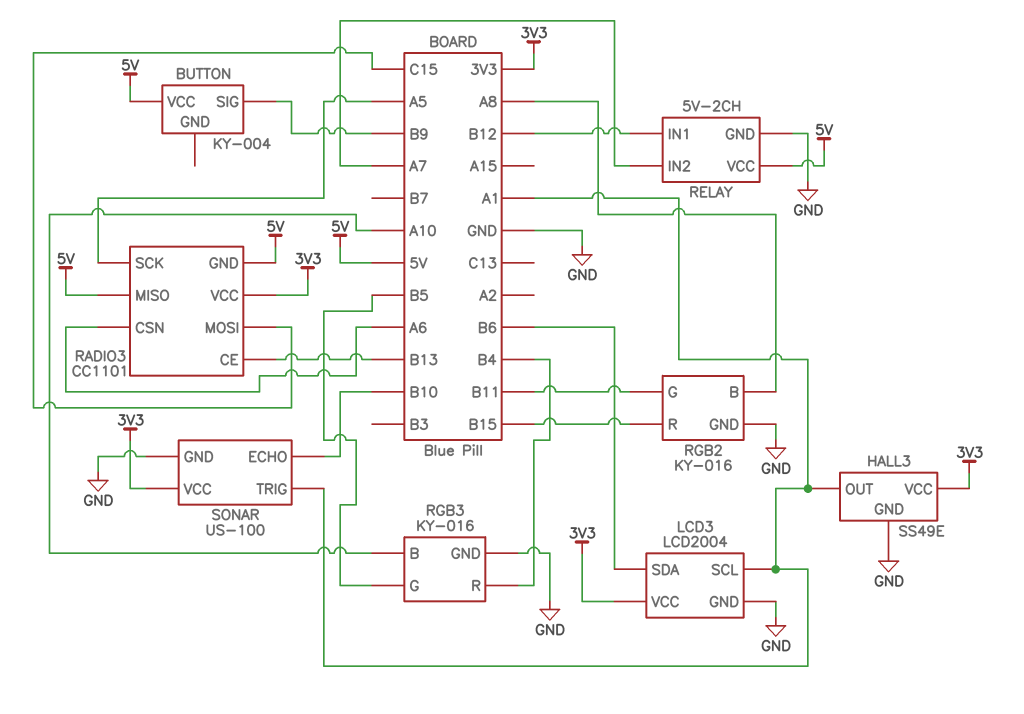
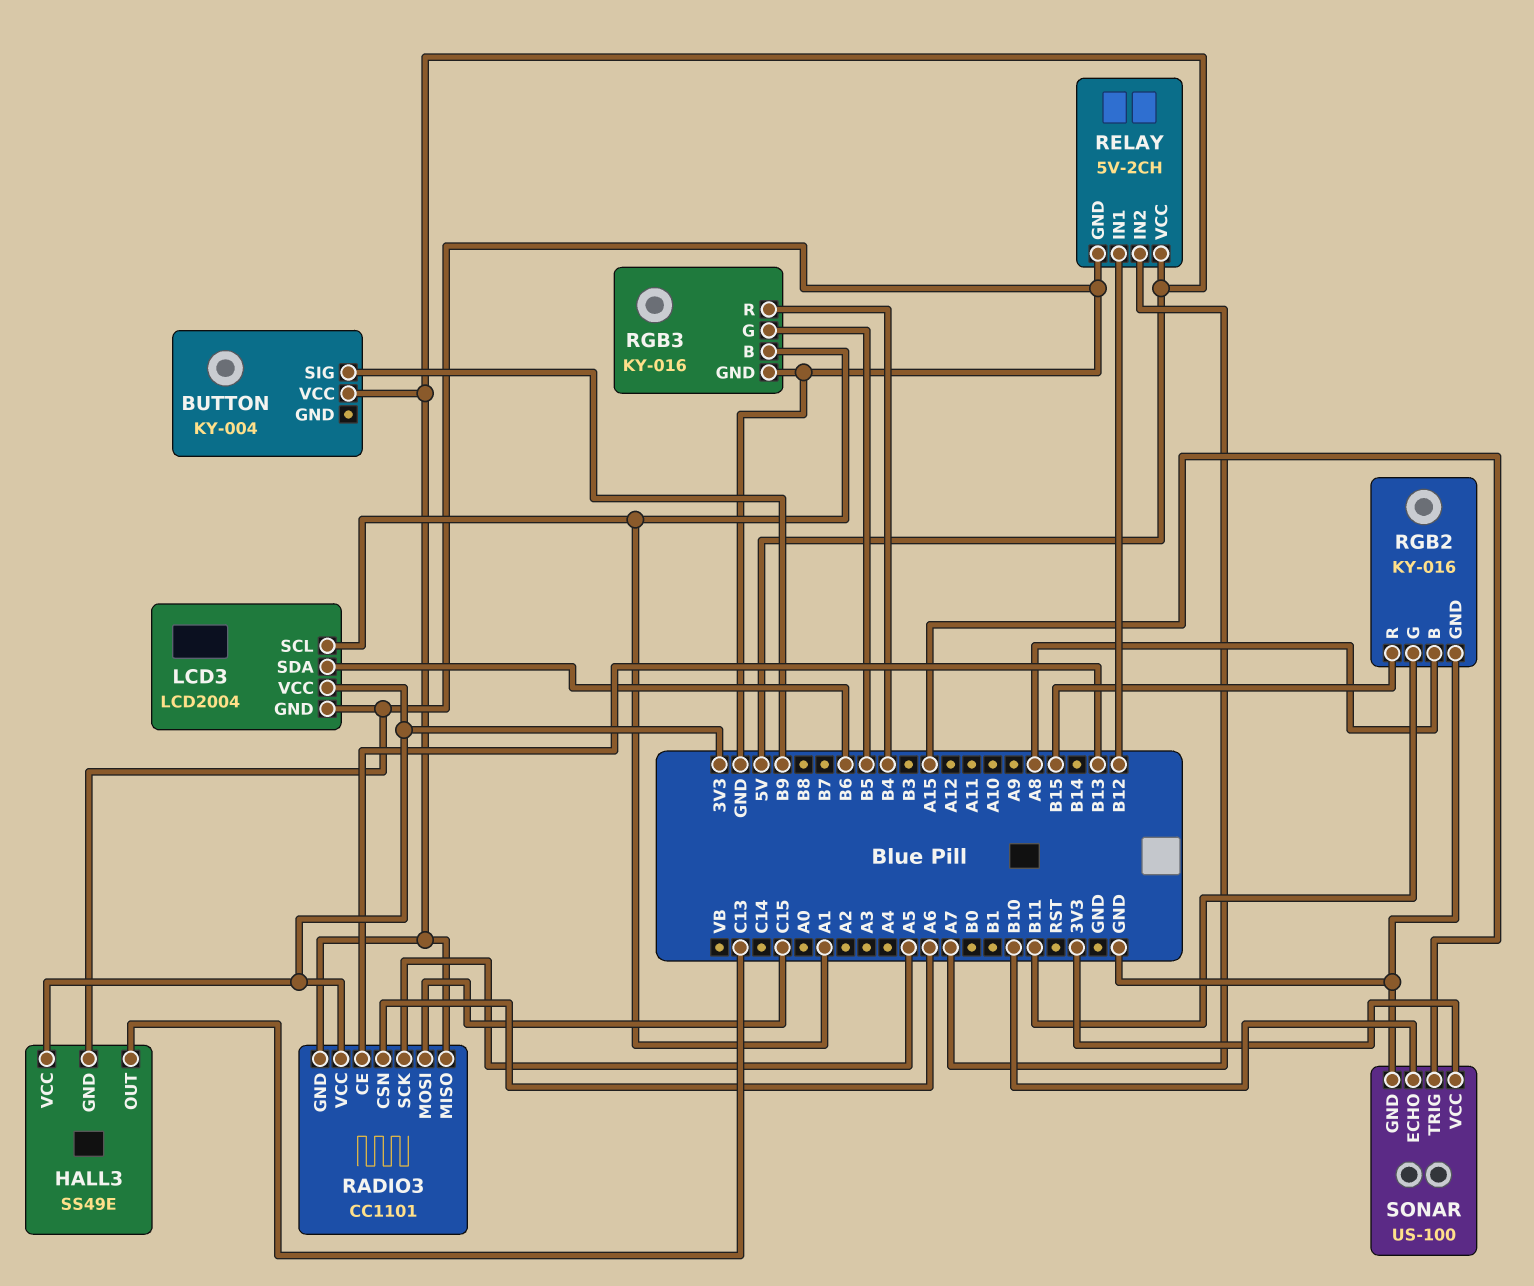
HALL3 pin OUT: A1 -> C13
RGB3 pin B: A10 -> A1
SONAR pin TRIG: A1 -> A15

